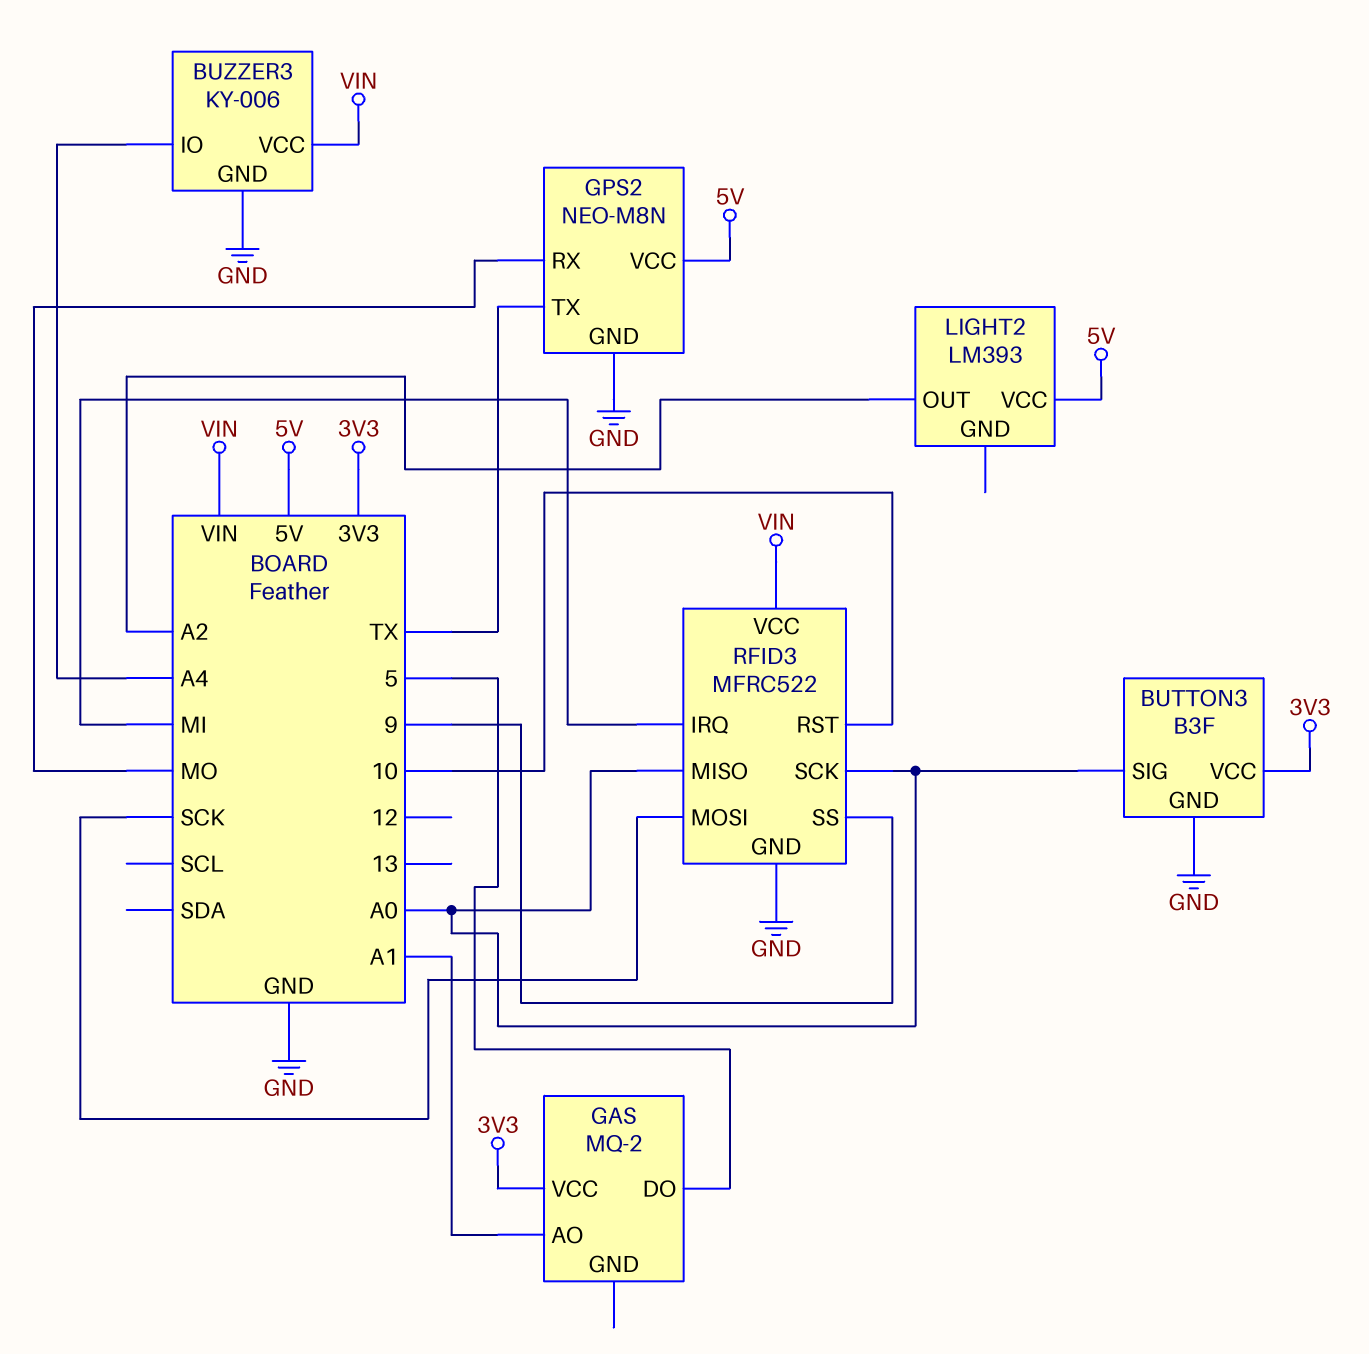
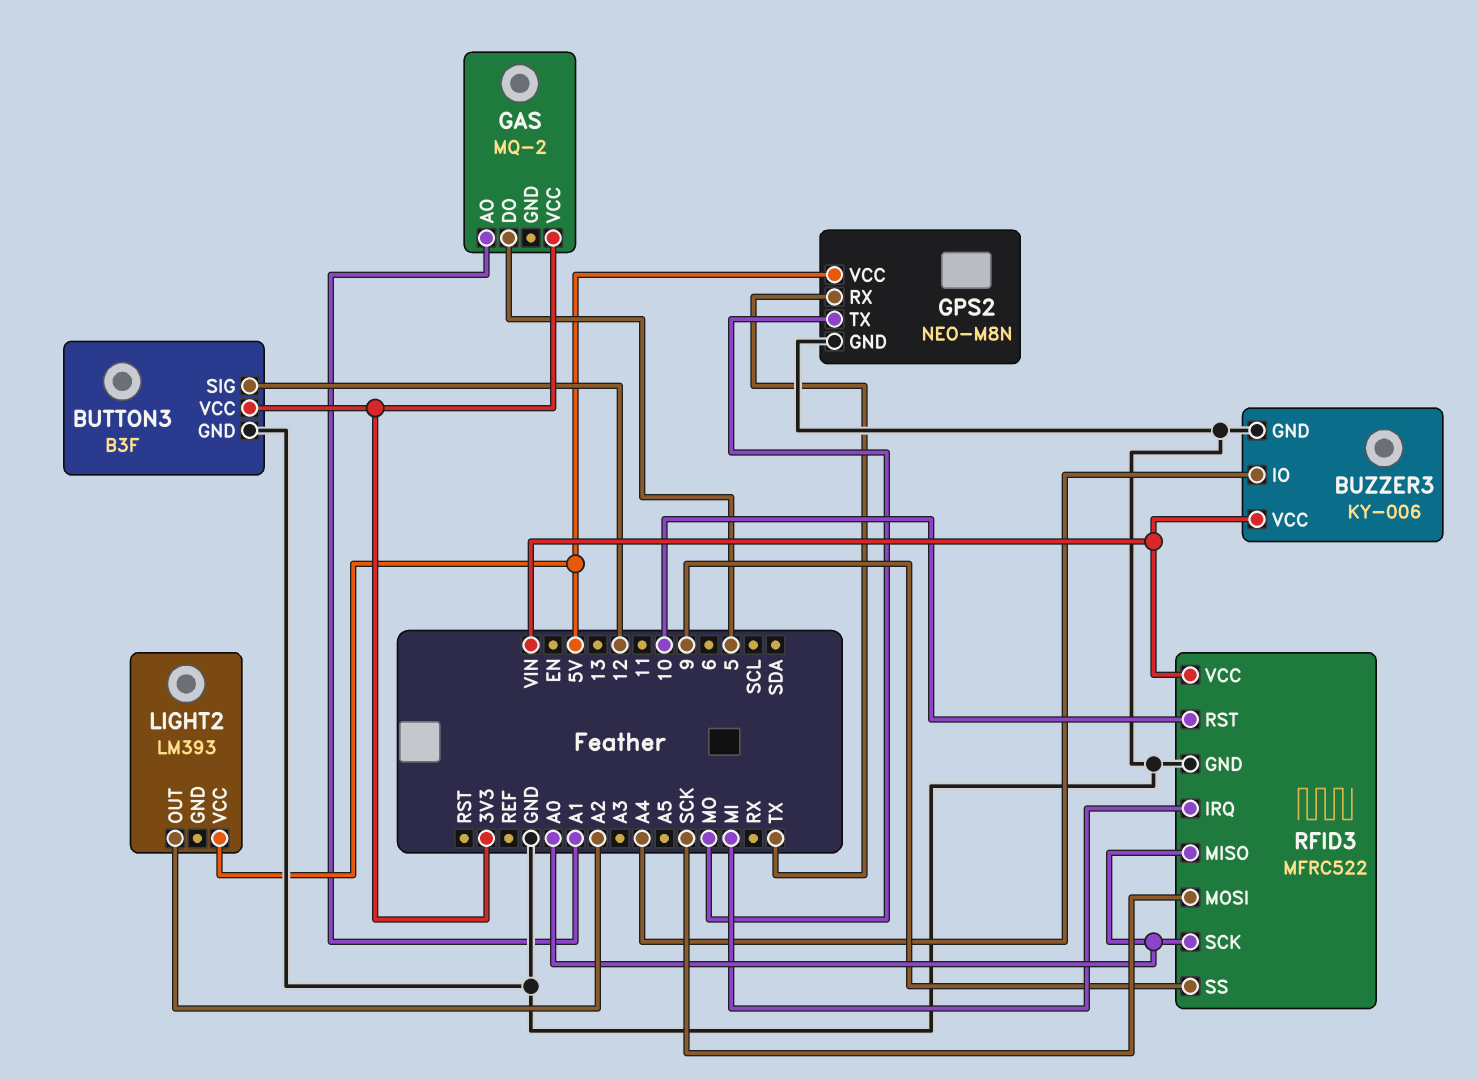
BUTTON3 pin SIG: A0 -> 12
GPS2 pin RX: MO -> TX
GPS2 pin TX: TX -> MO

